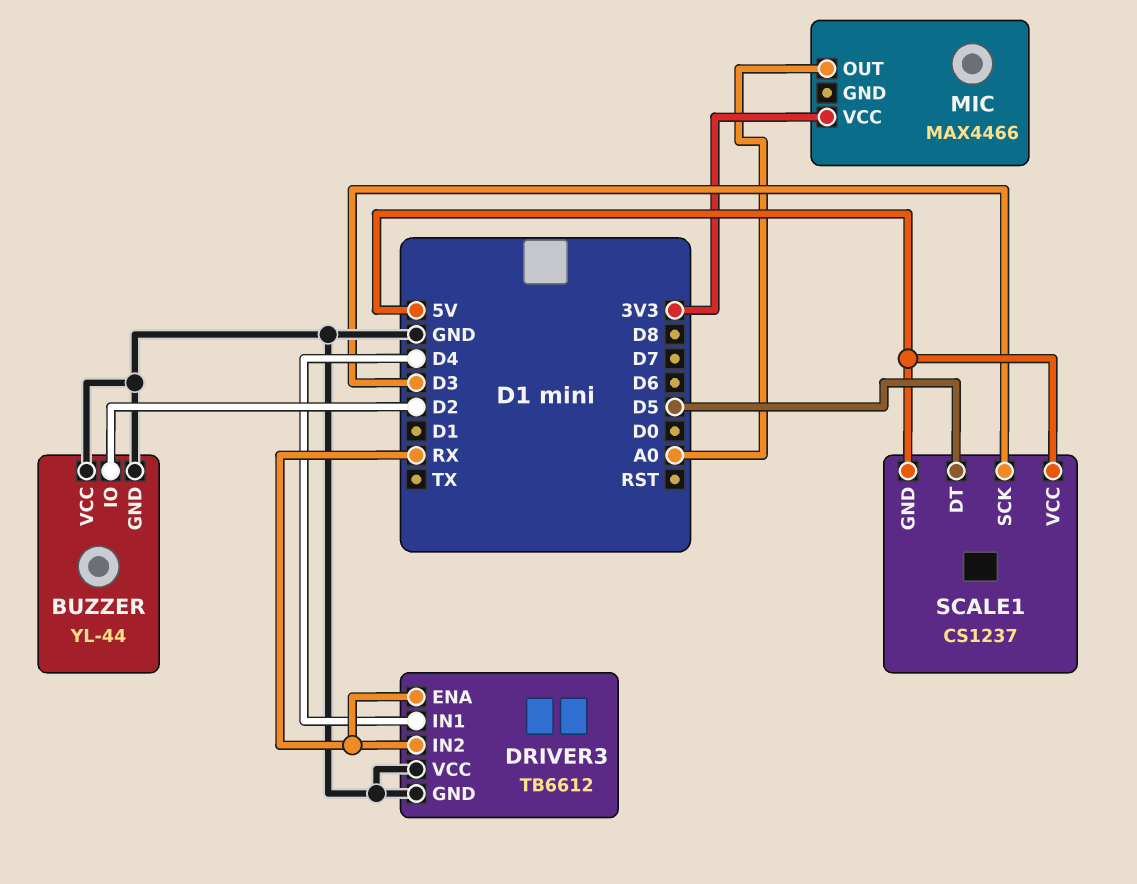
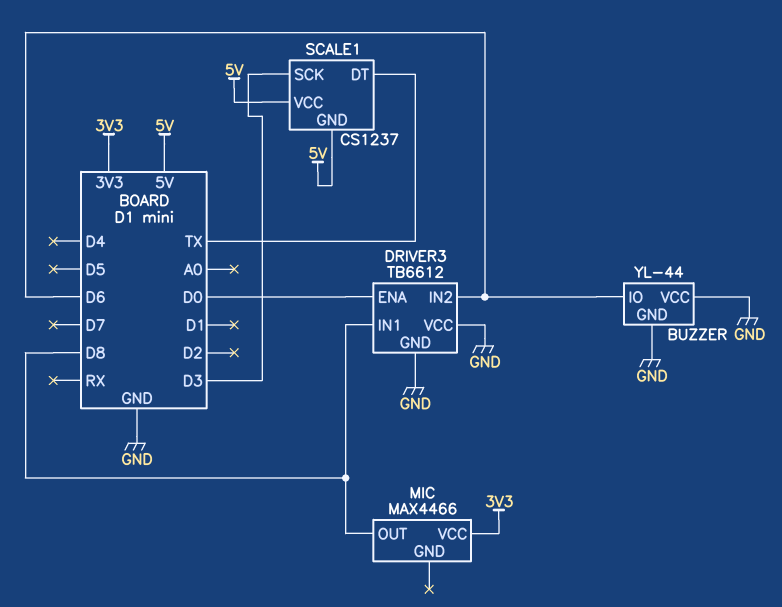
BUZZER pin IO: D2 -> D6
DRIVER3 pin ENA: RX -> D0
DRIVER3 pin IN1: D4 -> D8
DRIVER3 pin IN2: RX -> D6
MIC pin OUT: A0 -> D8
SCALE1 pin DT: D5 -> TX

